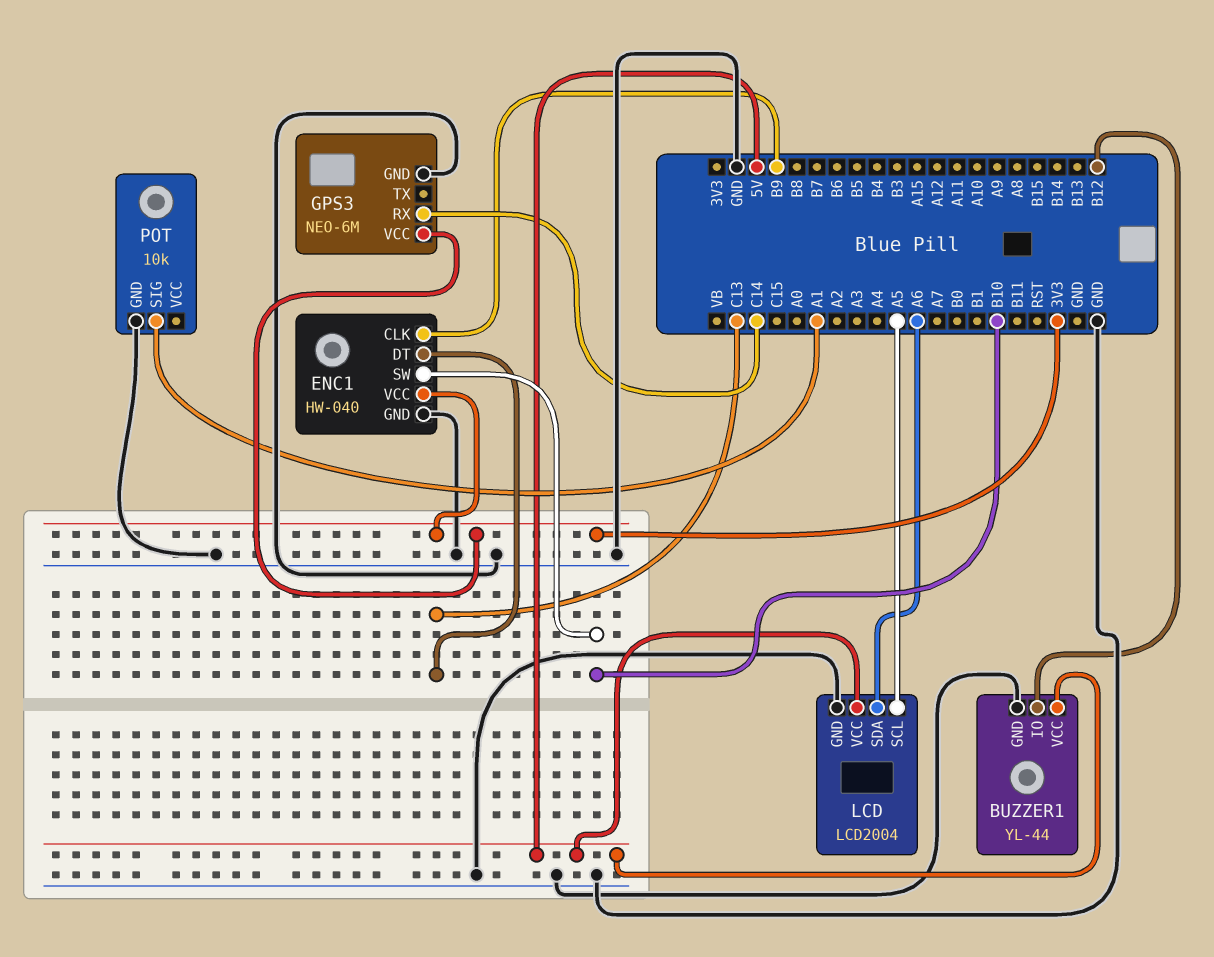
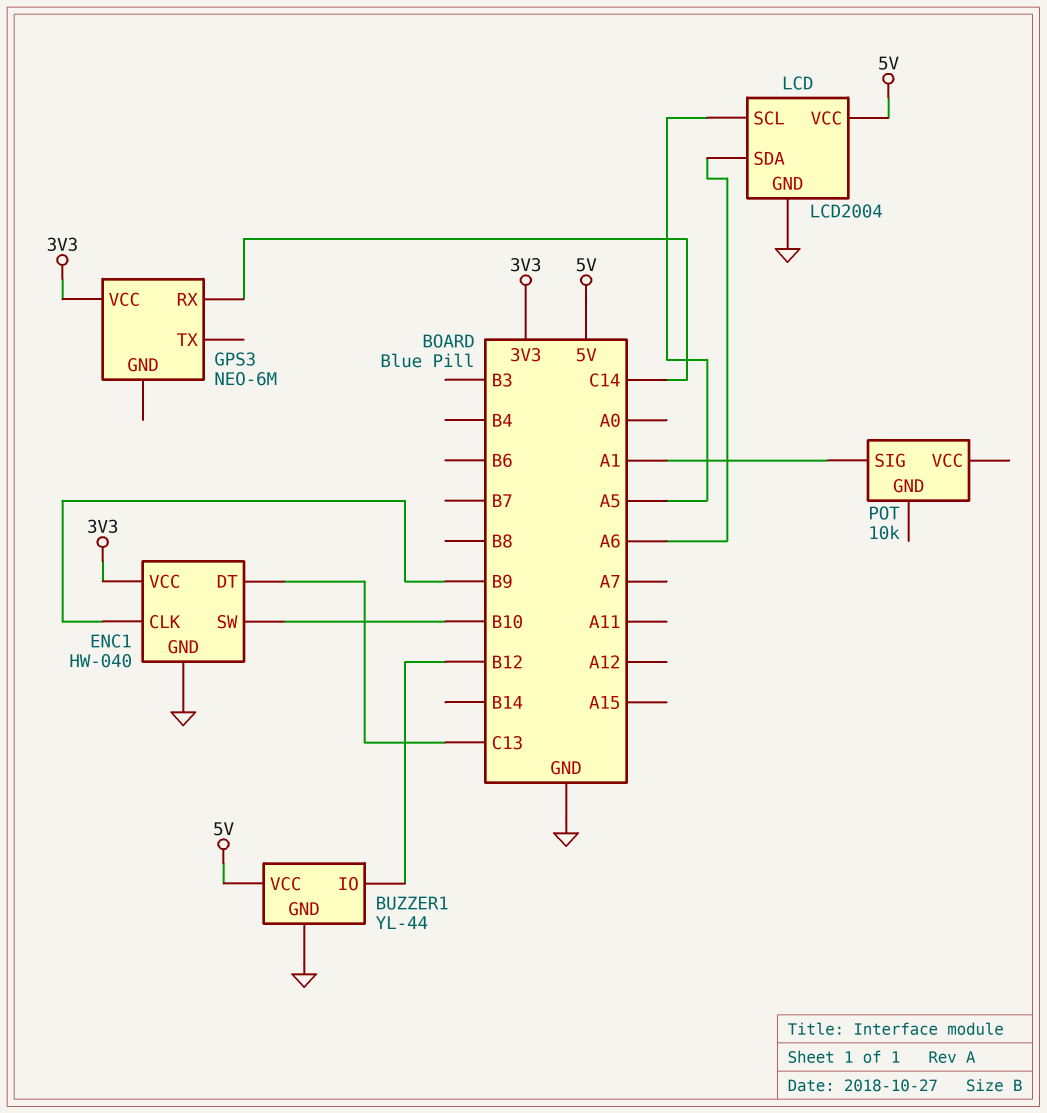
GPS3 pin GND: GND -> none
POT pin GND: GND -> none

